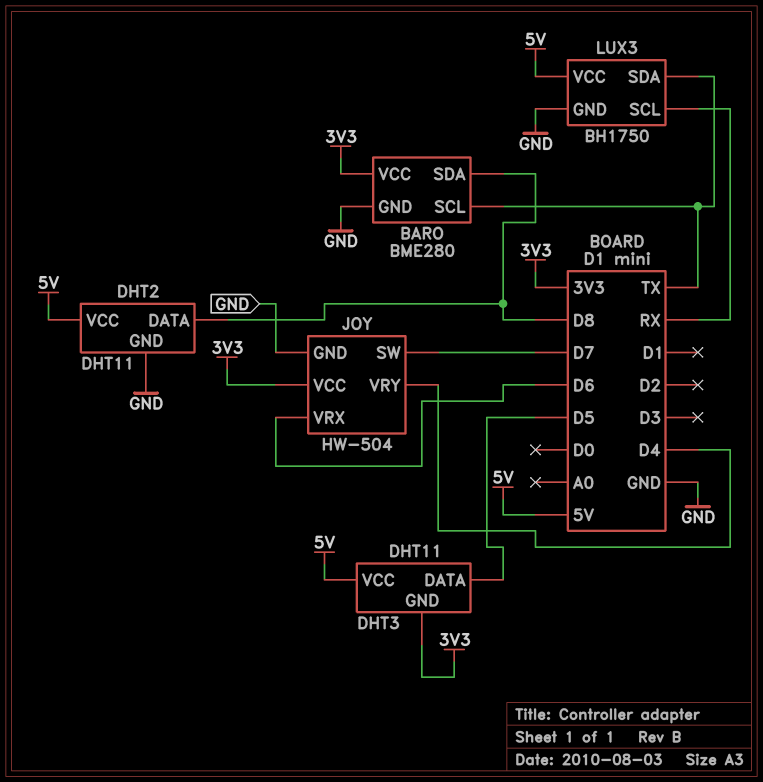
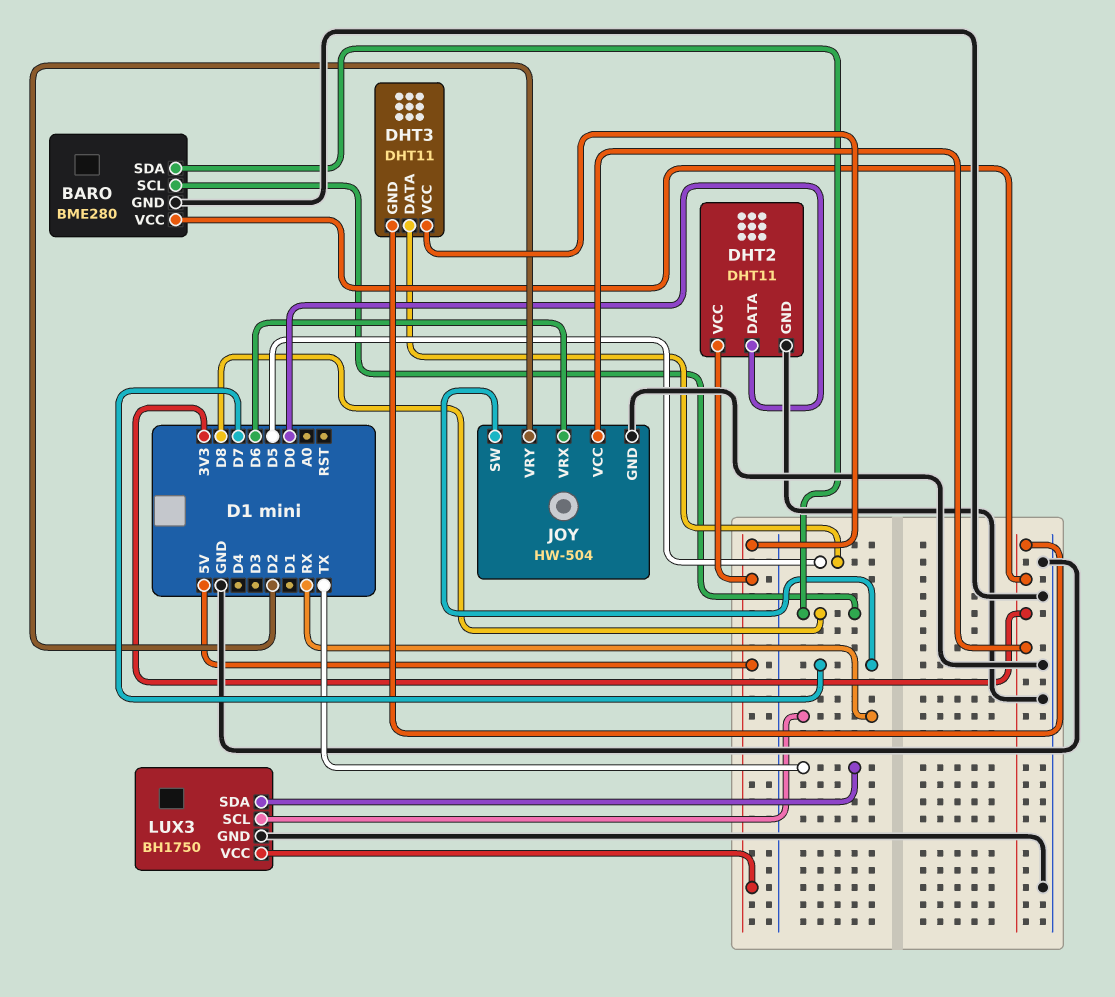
BARO pin SCL: TX -> D8
DHT2 pin DATA: D8 -> D0
JOY pin VRY: D4 -> D2

